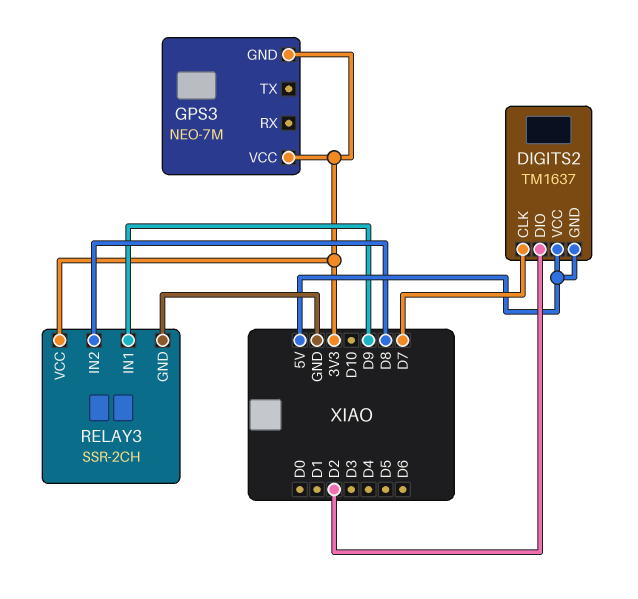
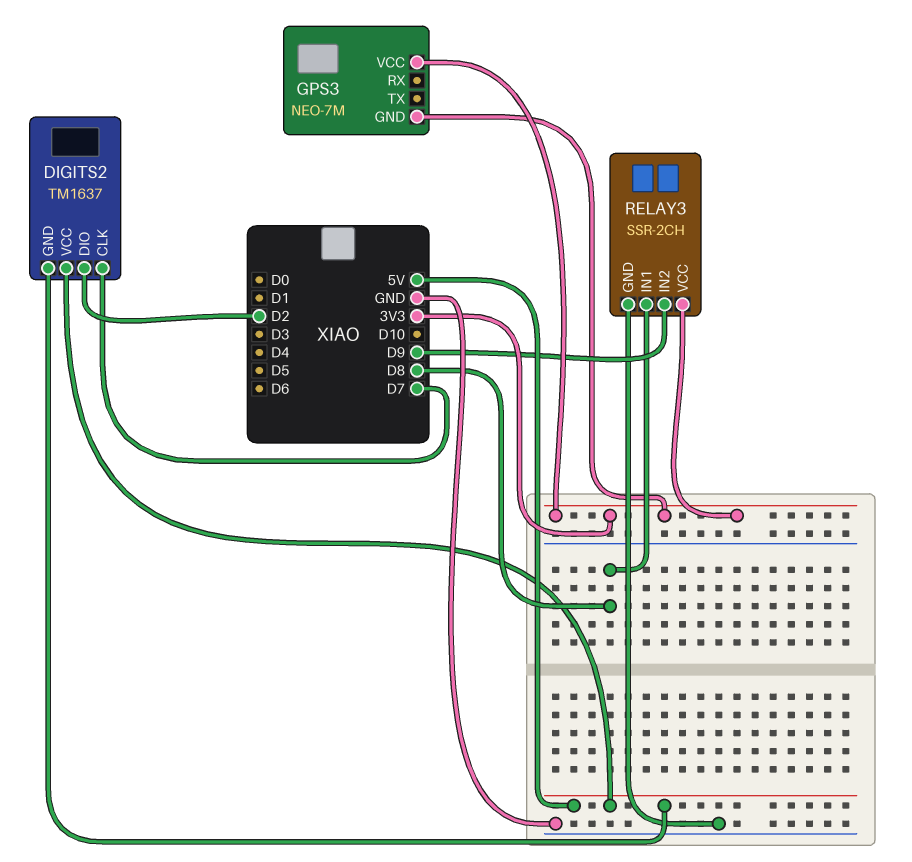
RELAY3 pin IN1: D9 -> D8
RELAY3 pin IN2: D8 -> D9

